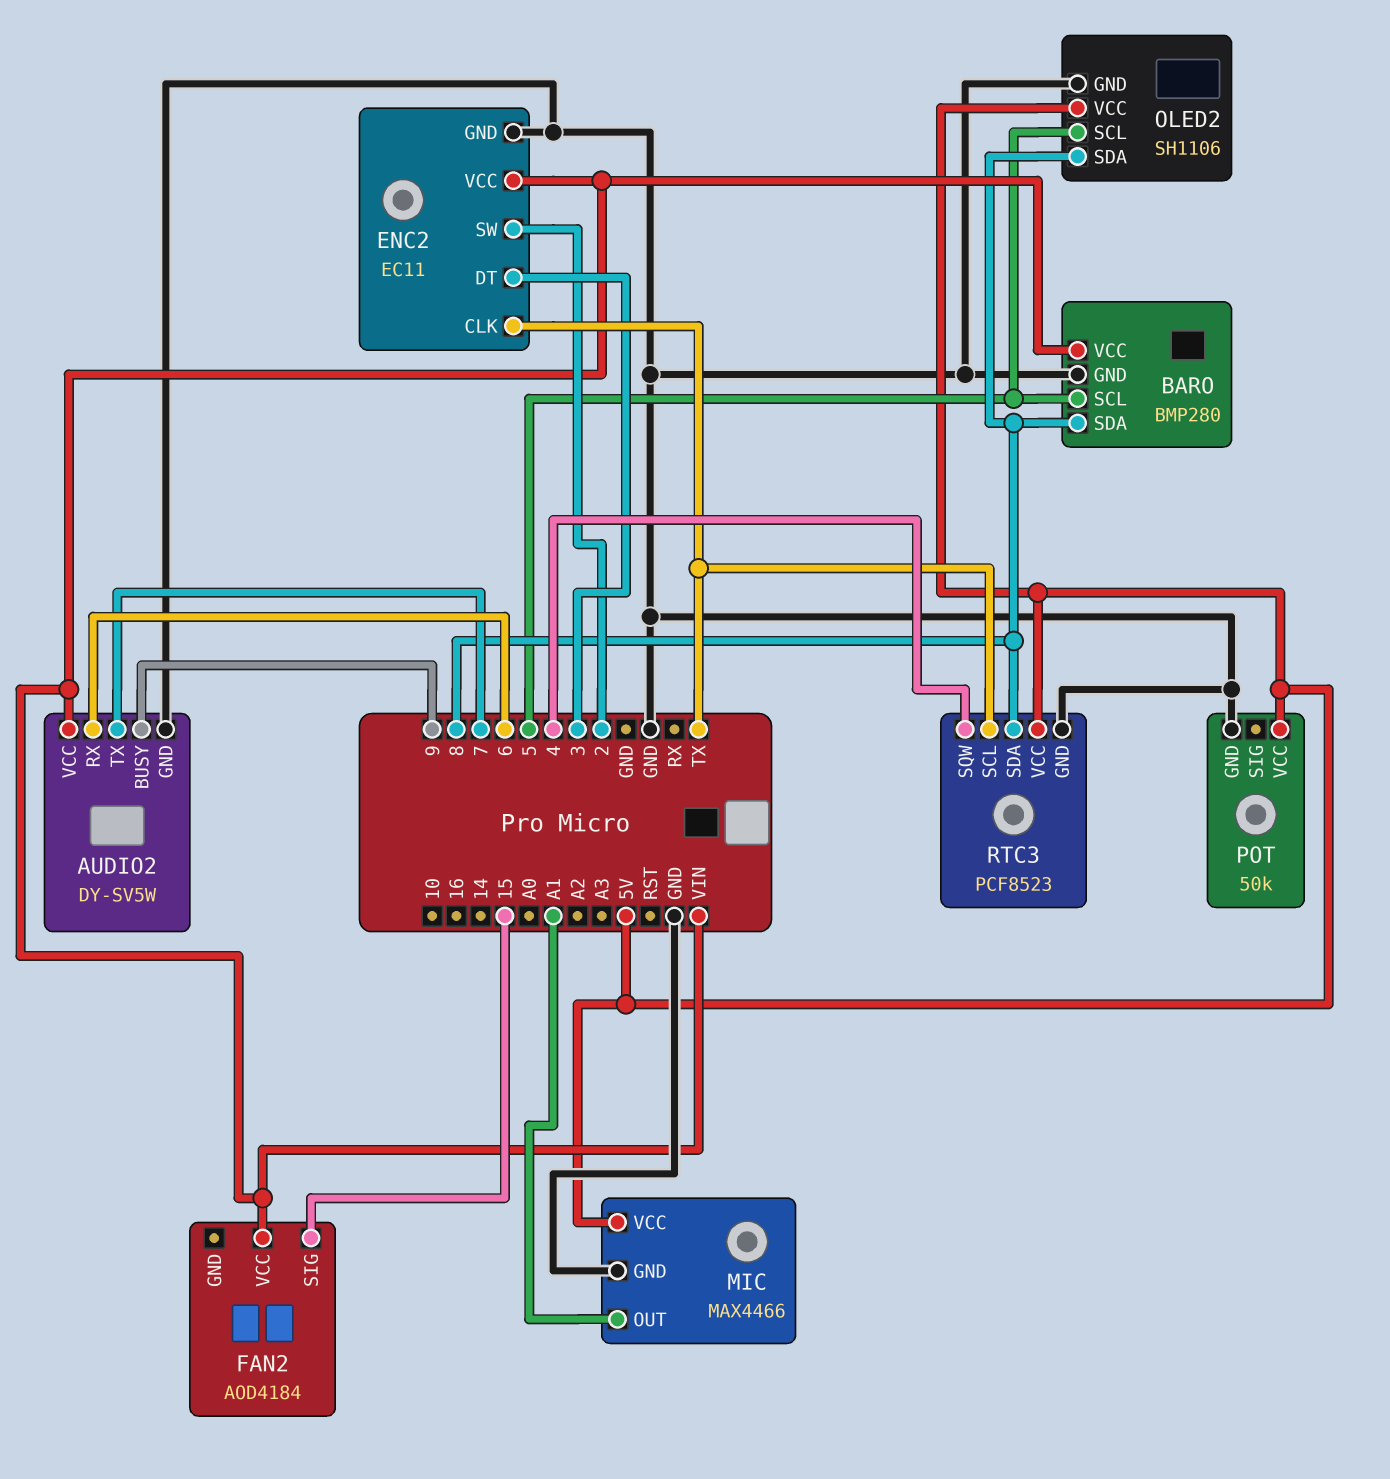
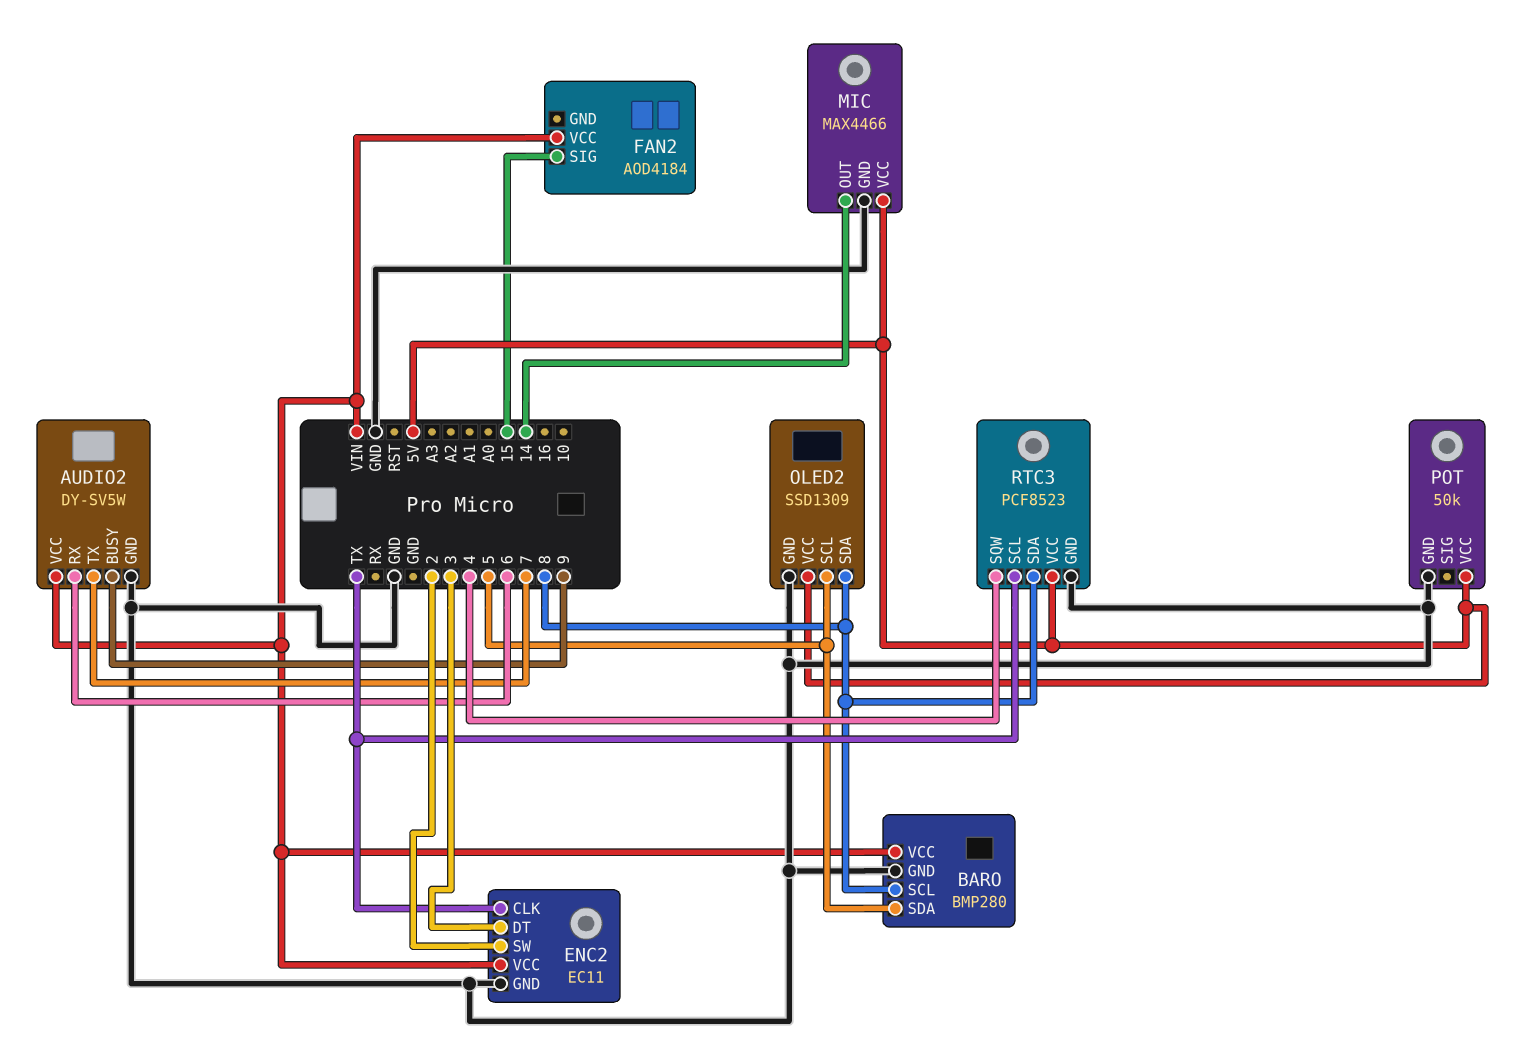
BARO pin SCL: 5 -> 8
BARO pin SDA: 8 -> 5
MIC pin OUT: A1 -> 14
OLED2: SH1106 -> SSD1309

